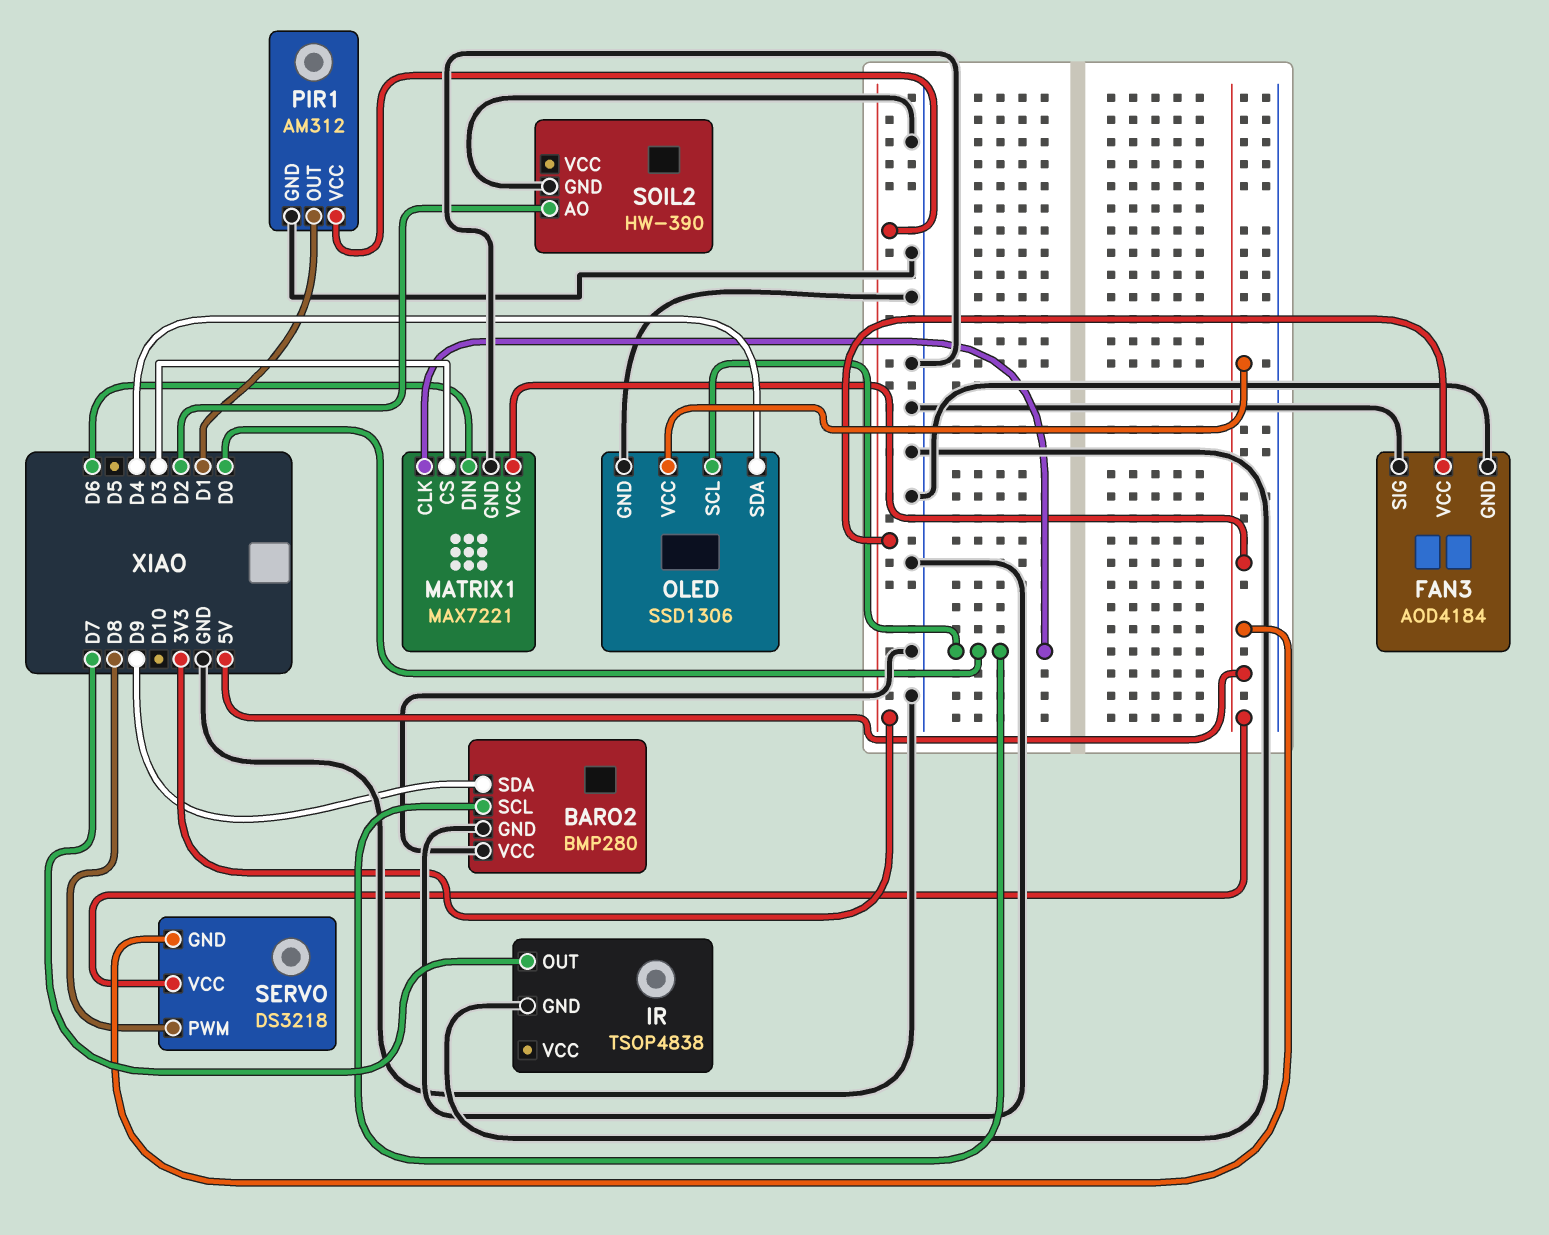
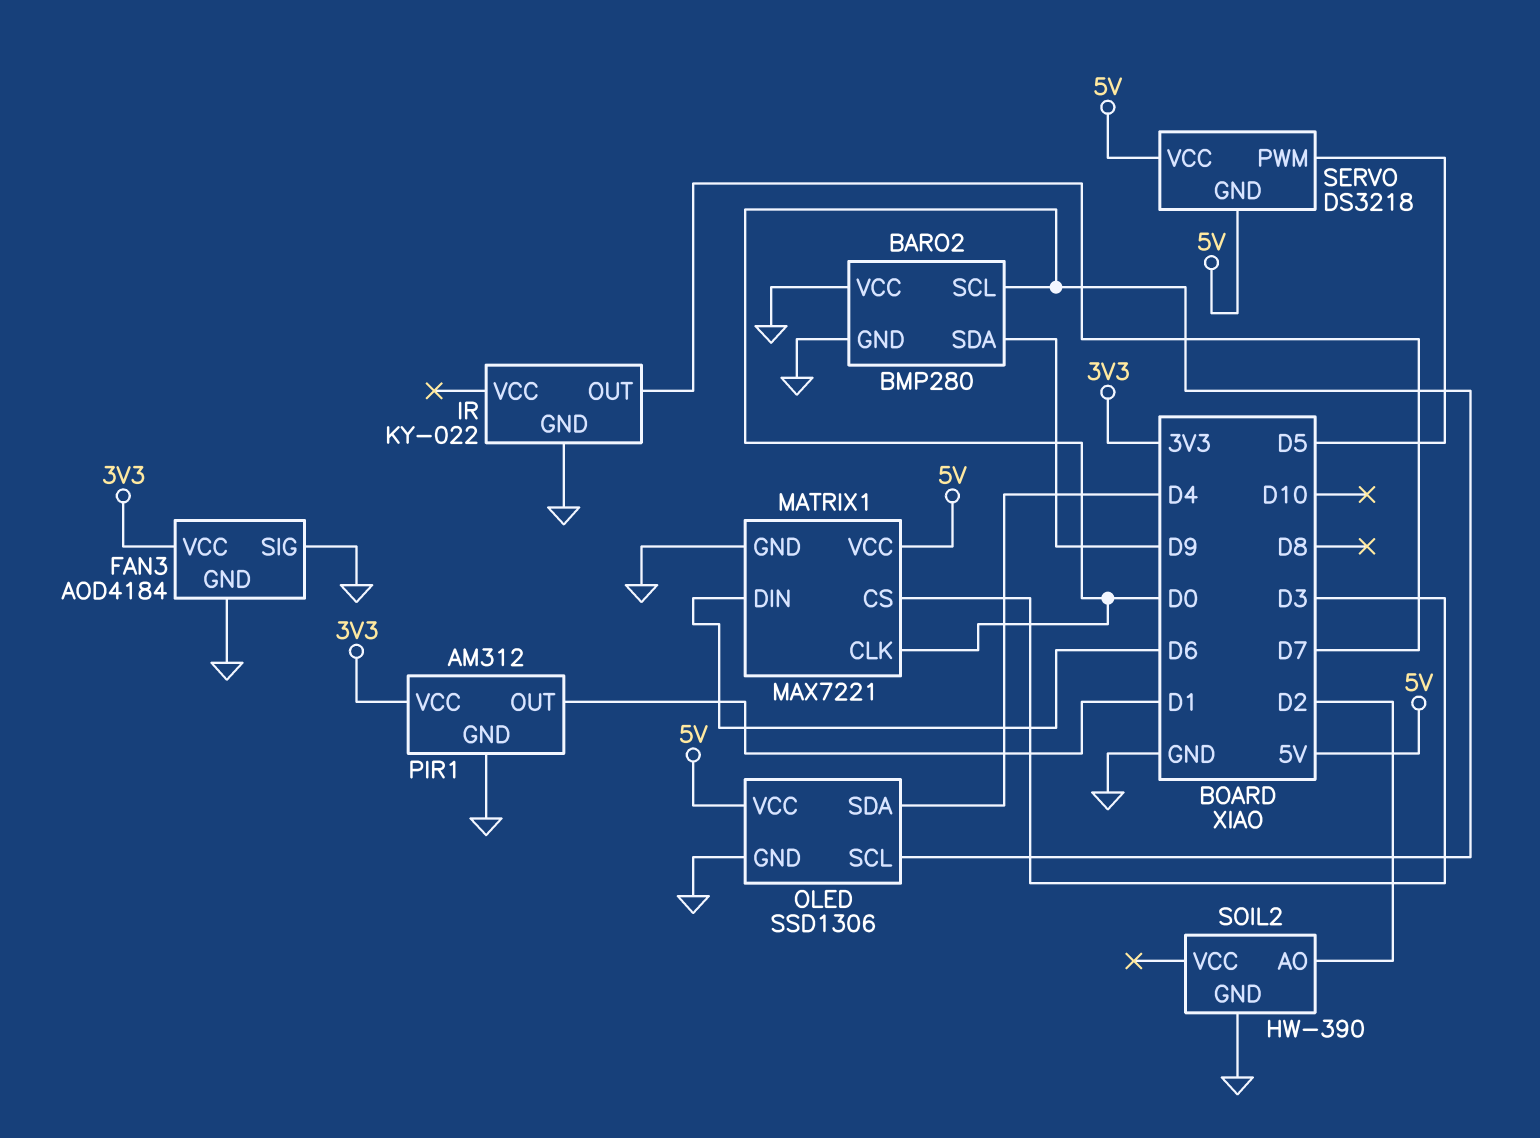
IR: TSOP4838 -> KY-022
SERVO pin PWM: D8 -> D5

